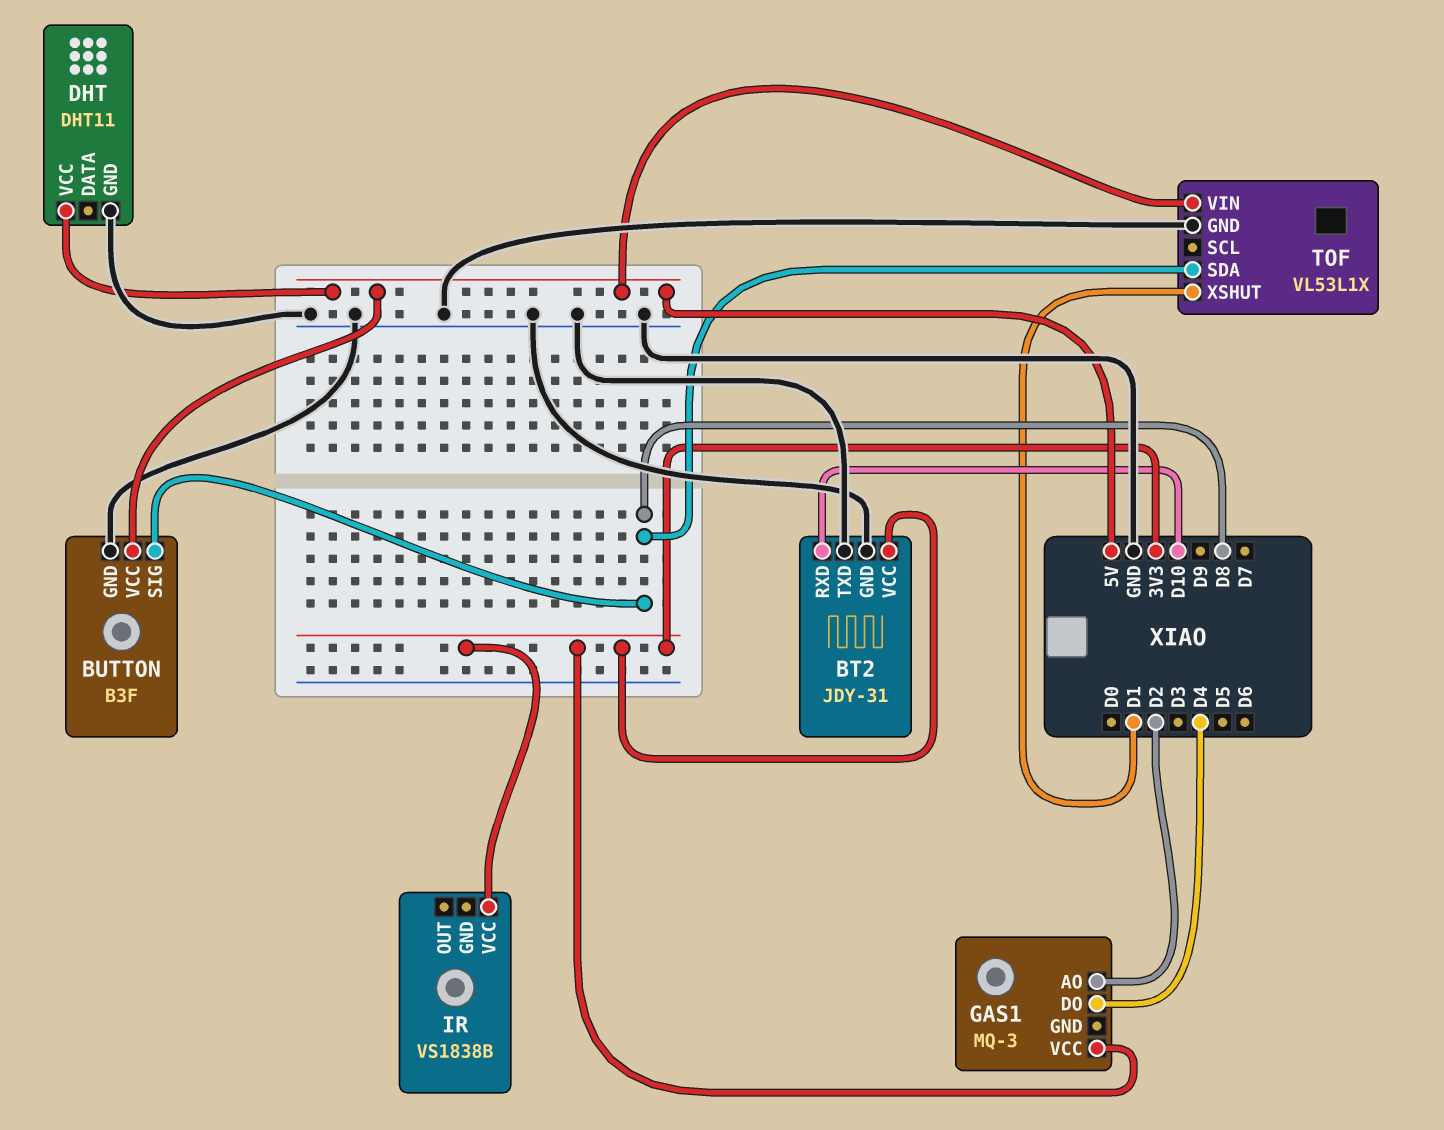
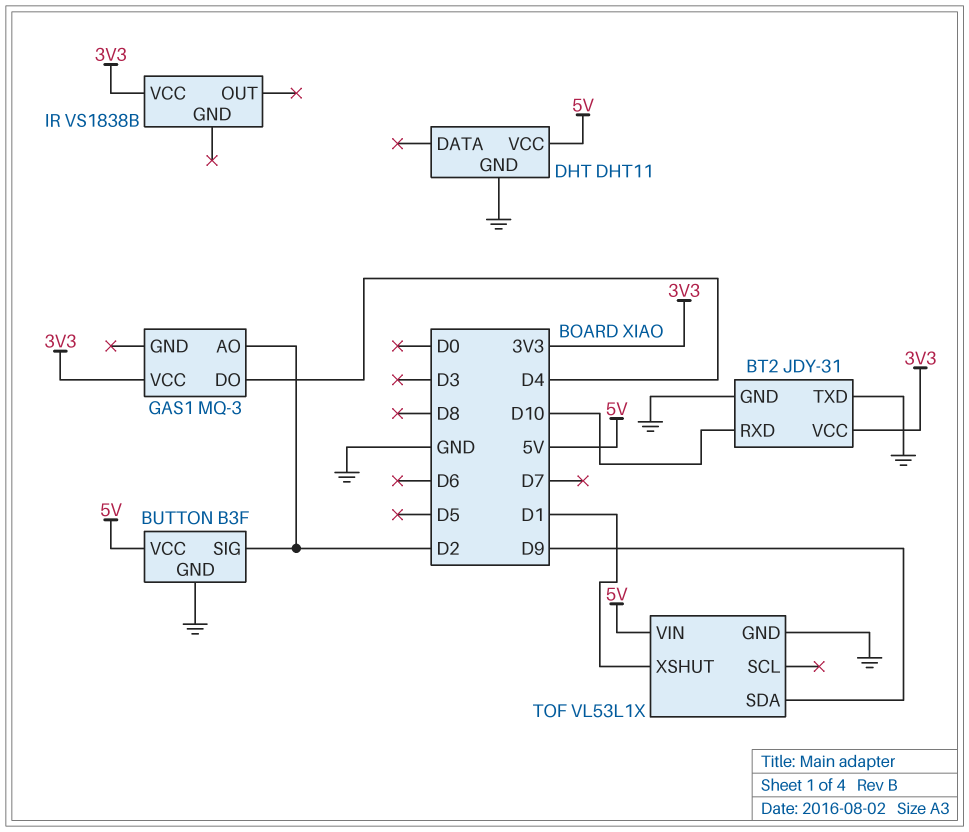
BUTTON pin SIG: D8 -> D2
TOF pin SDA: D8 -> D9

